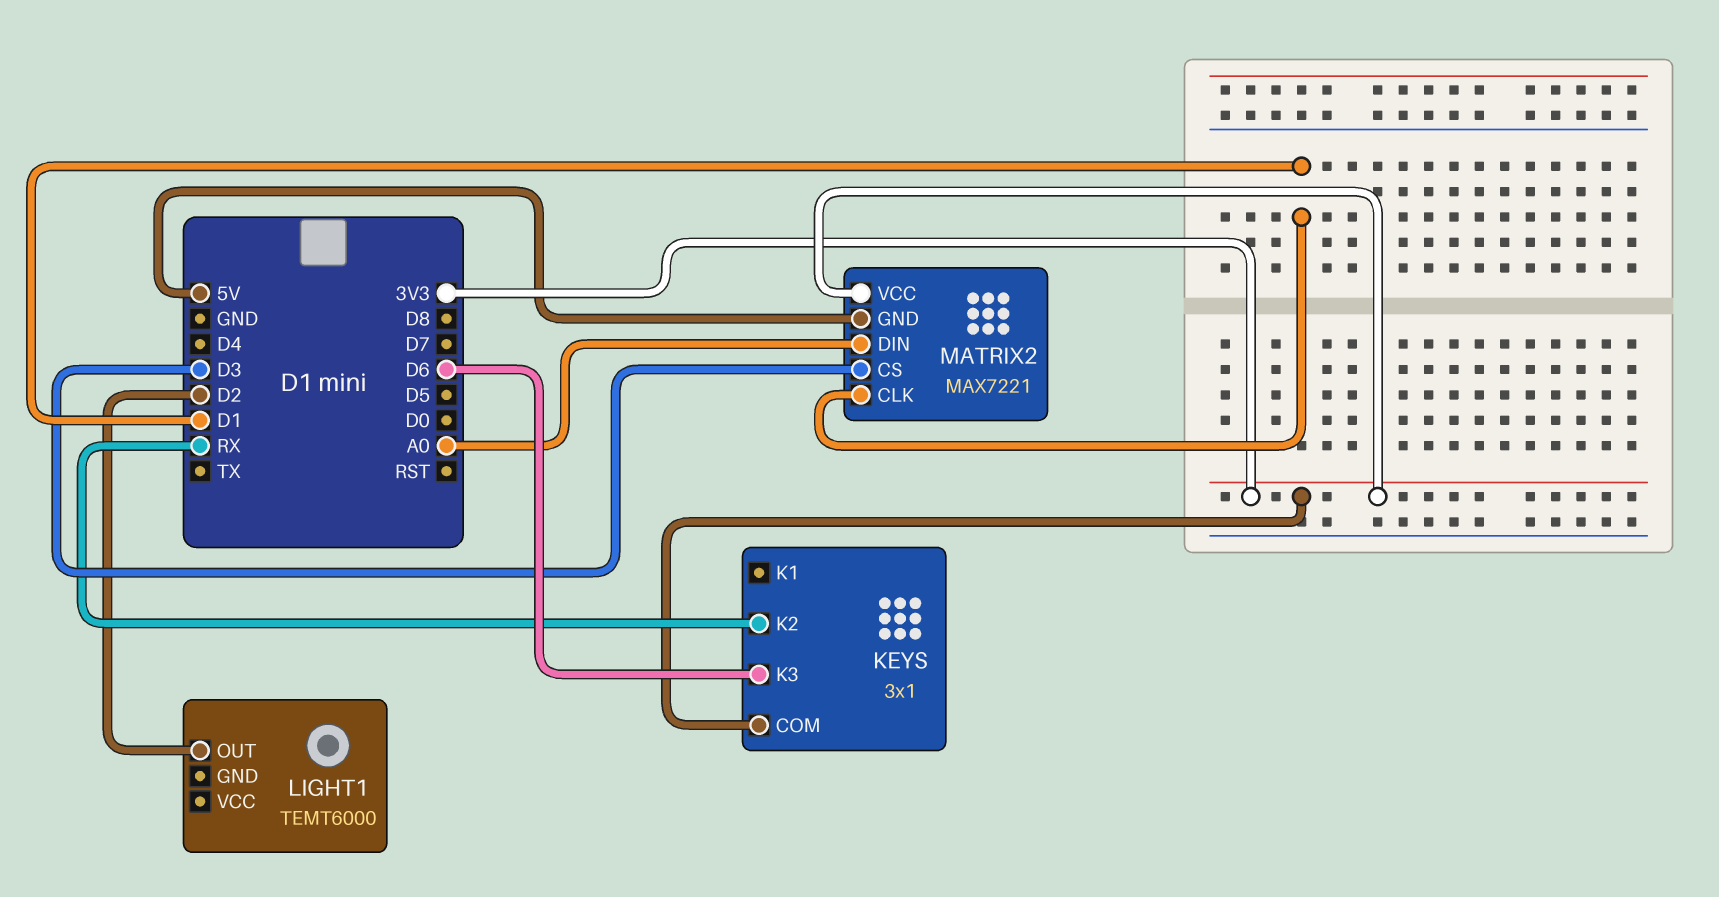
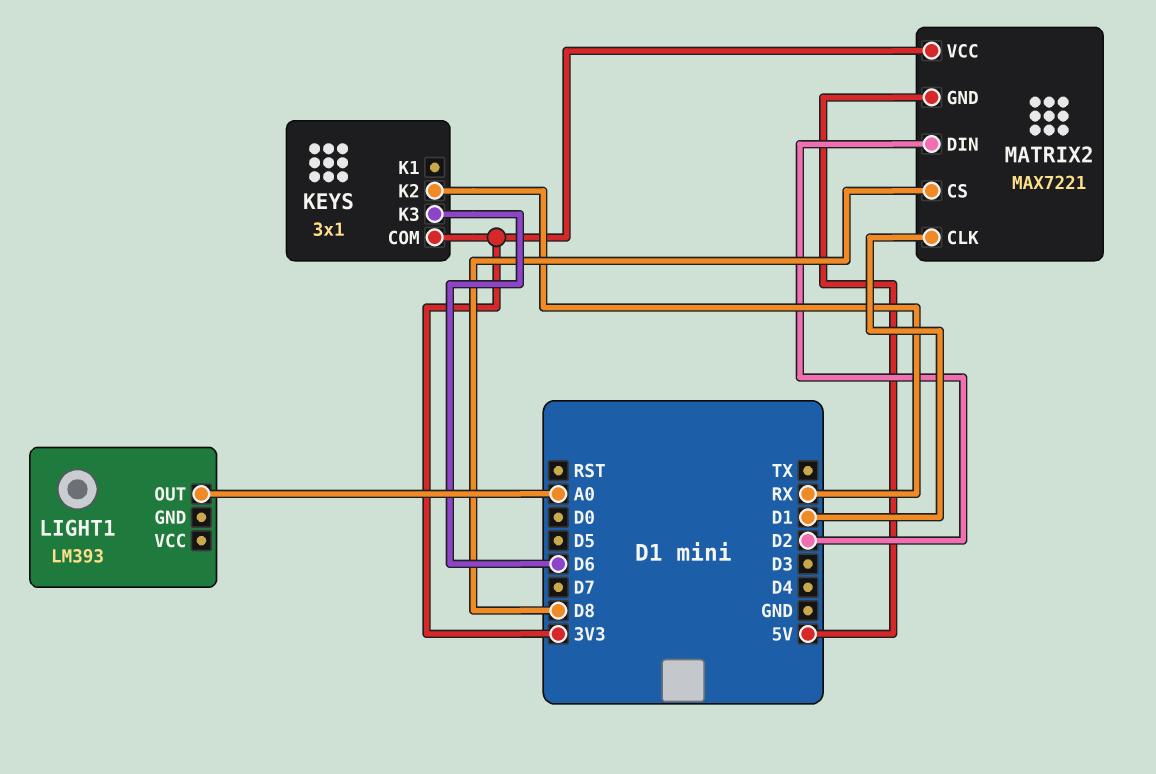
LIGHT1: TEMT6000 -> LM393
LIGHT1 pin OUT: D2 -> A0
MATRIX2 pin CS: D3 -> D8
MATRIX2 pin DIN: A0 -> D2

